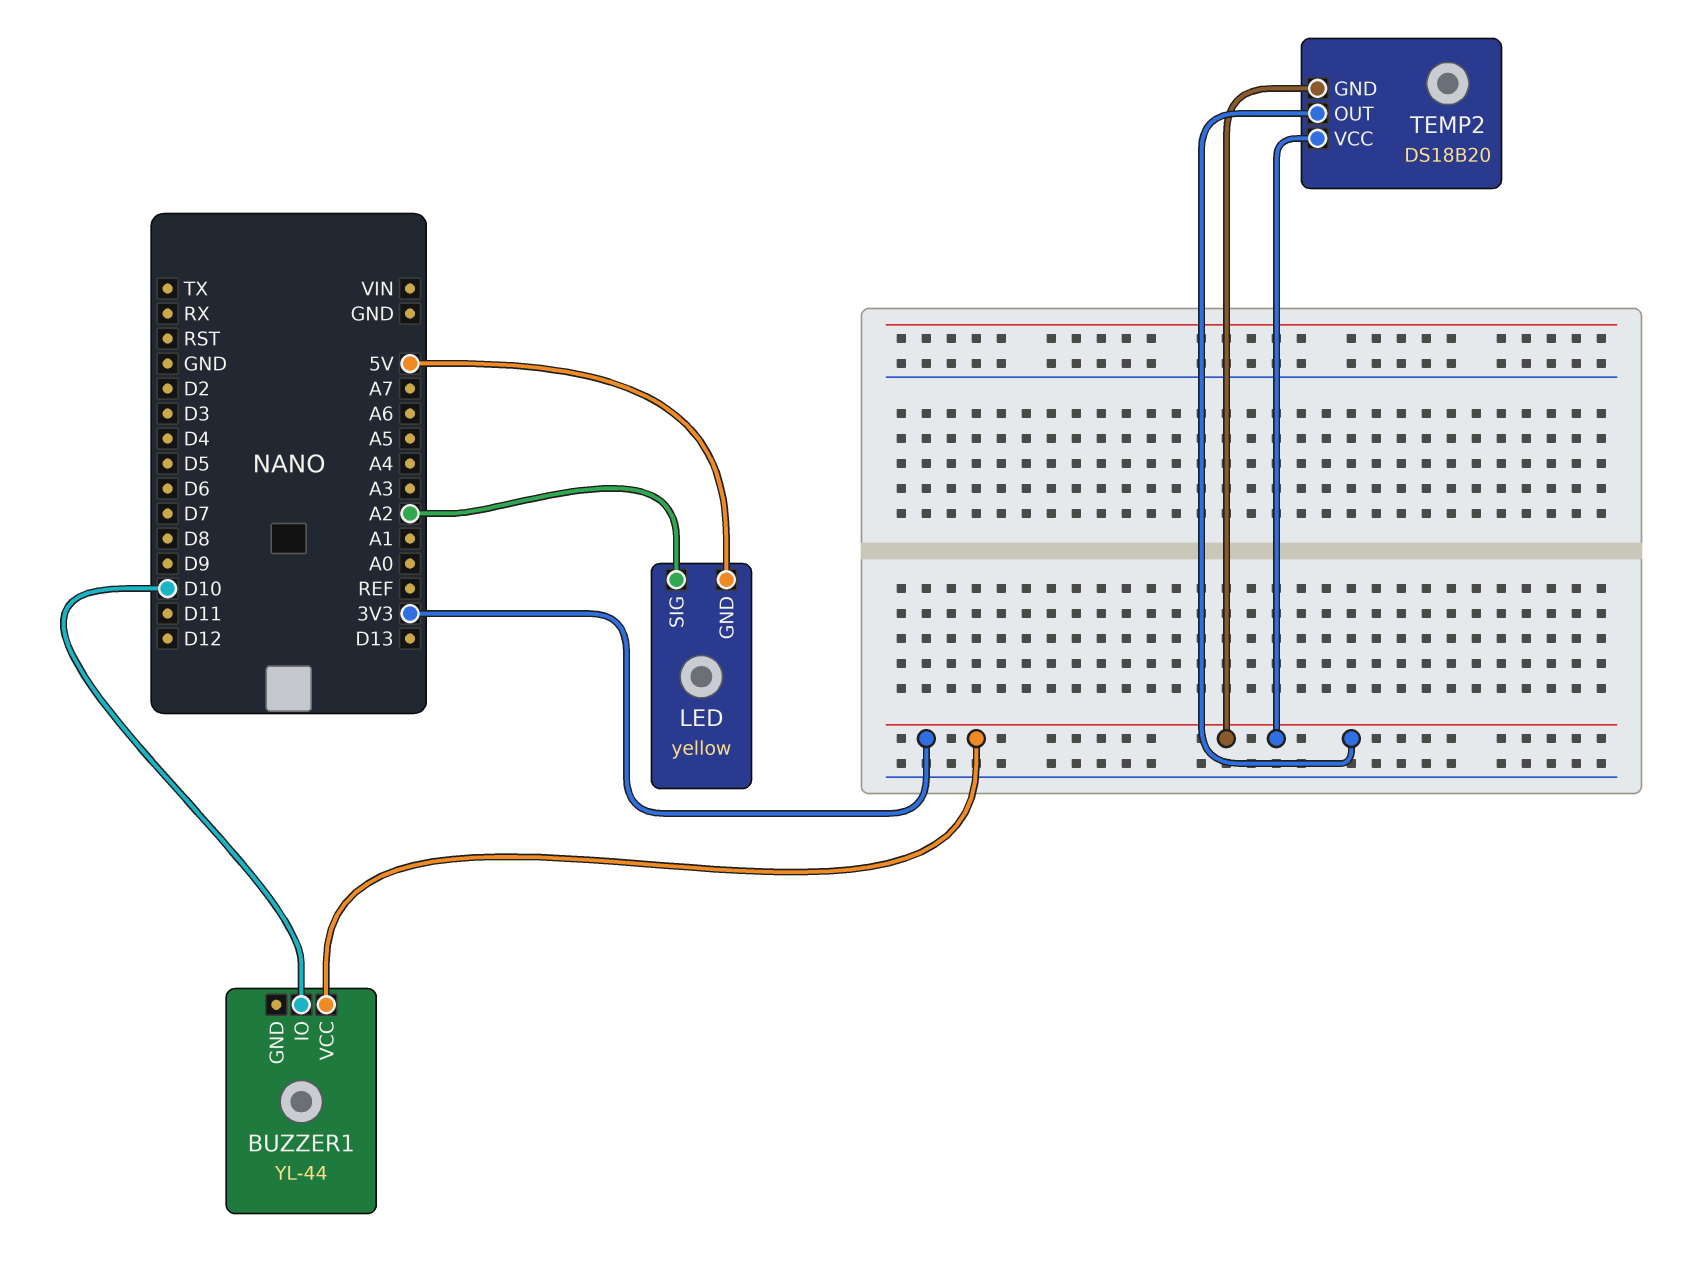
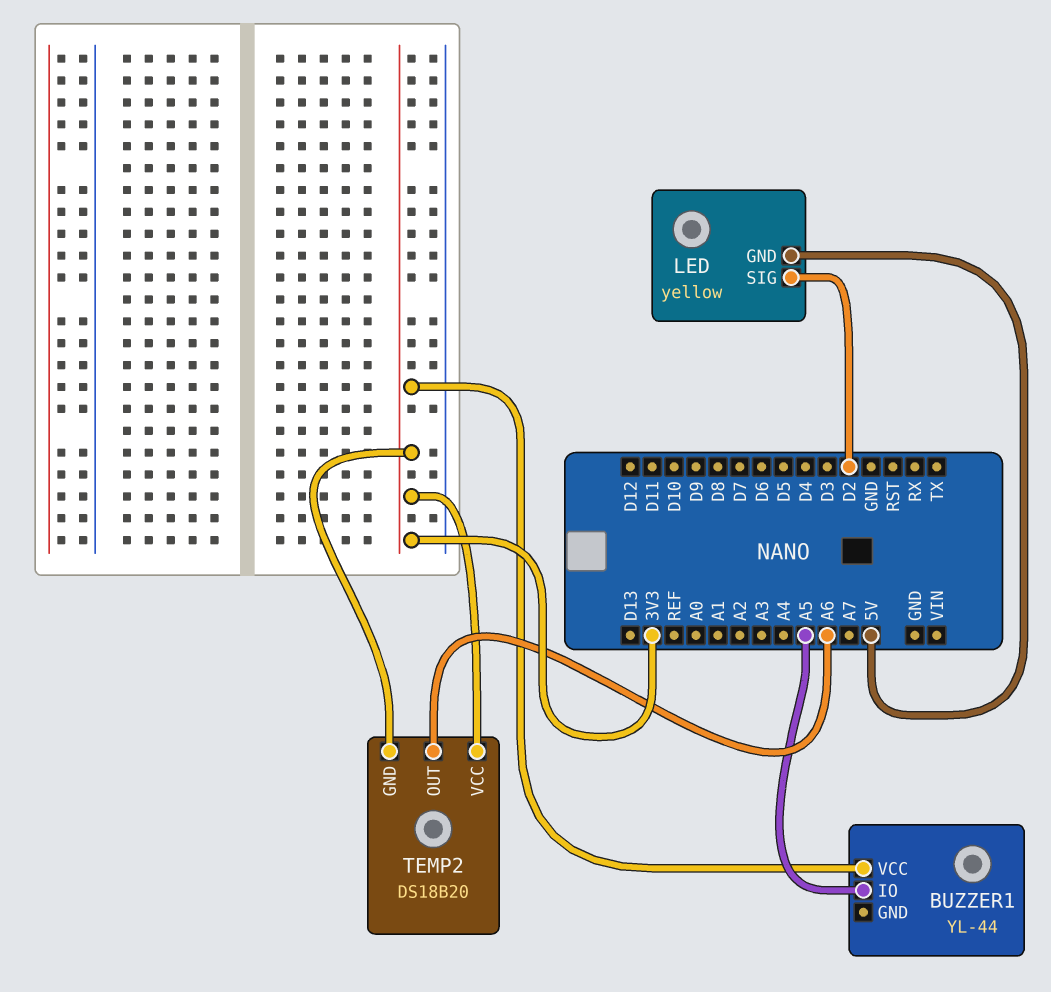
BUZZER1 pin IO: D10 -> A5
LED pin SIG: A2 -> D2
TEMP2 pin OUT: 3V3 -> A6

